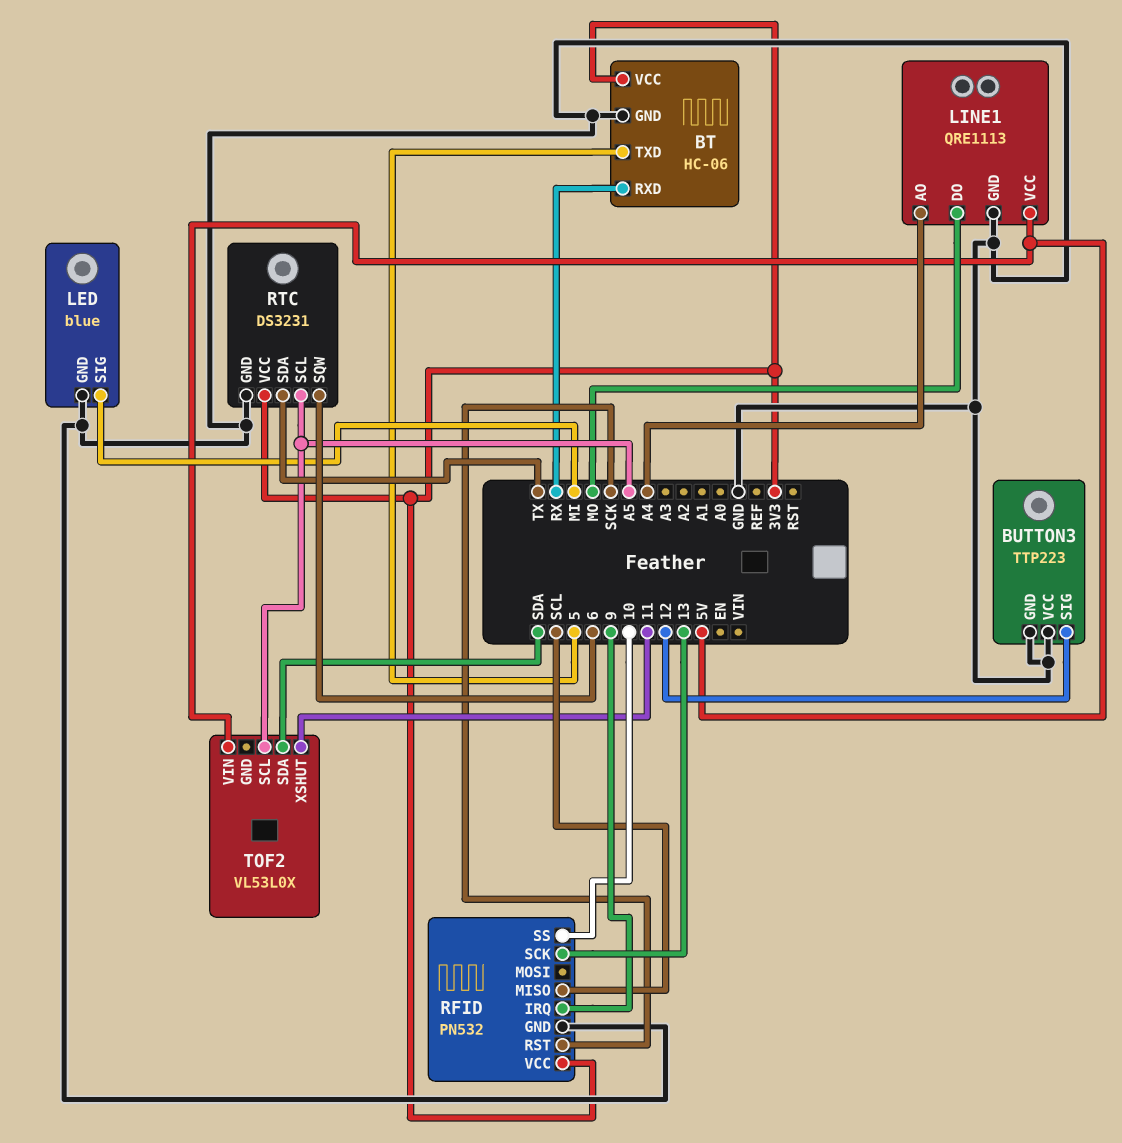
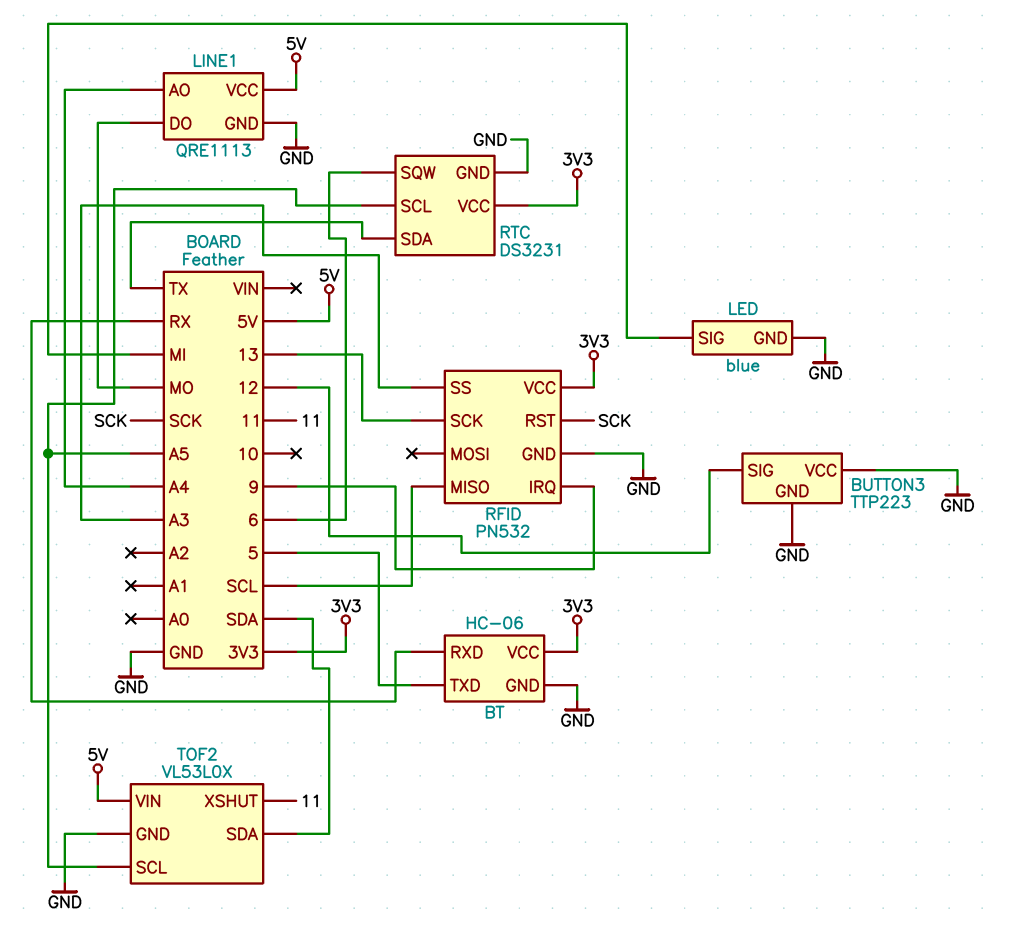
RFID pin SS: 10 -> A3
TOF2 pin GND: none -> GND

